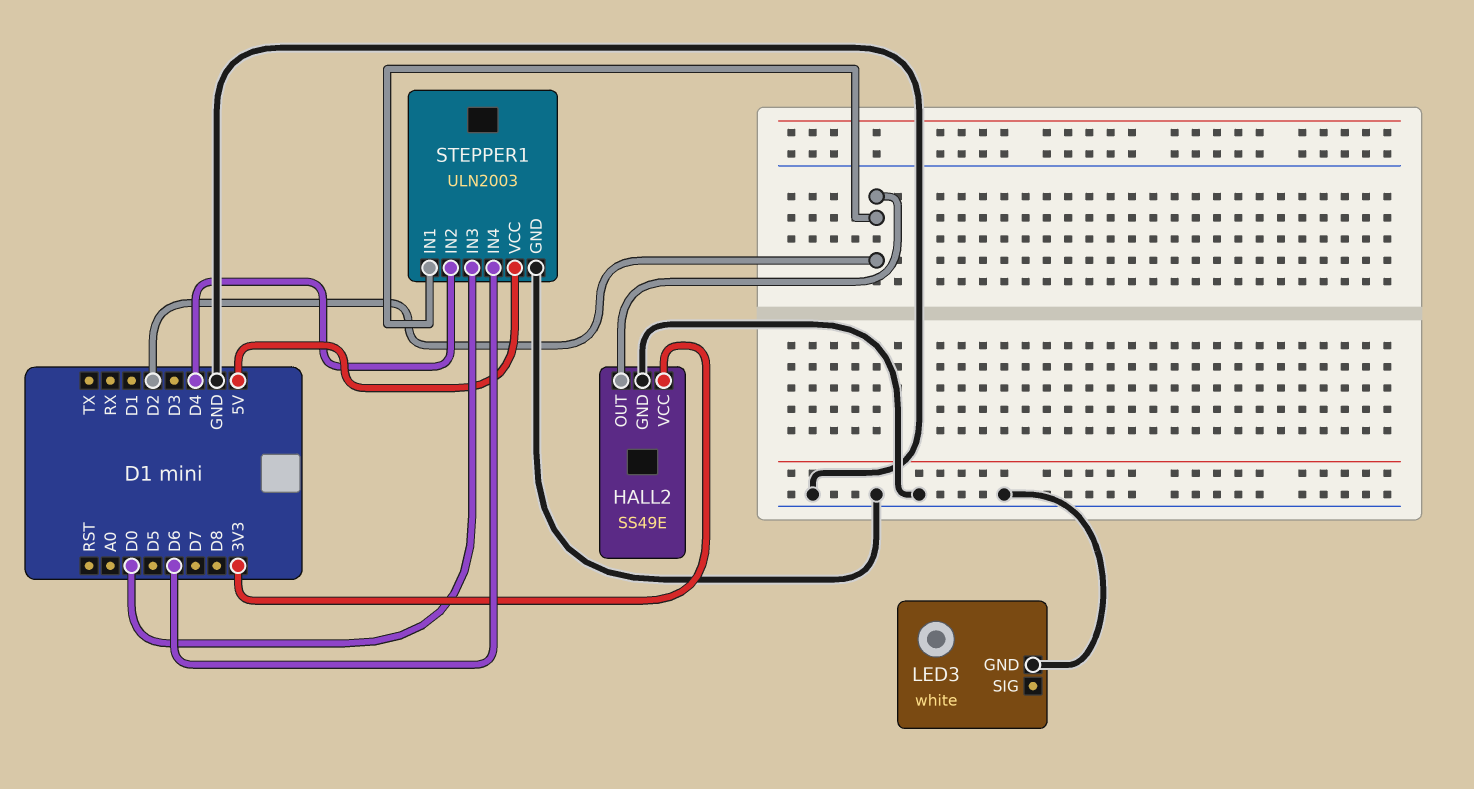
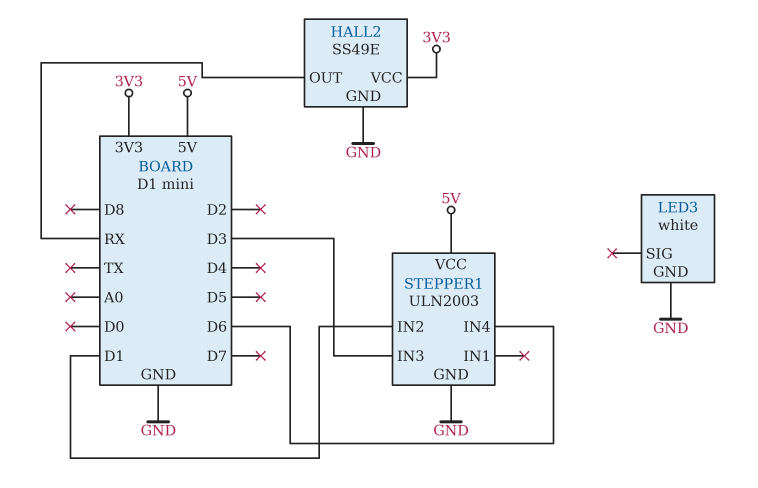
HALL2 pin OUT: D2 -> RX
STEPPER1 pin IN1: D2 -> none
STEPPER1 pin IN2: D4 -> D1
STEPPER1 pin IN3: D0 -> D3

